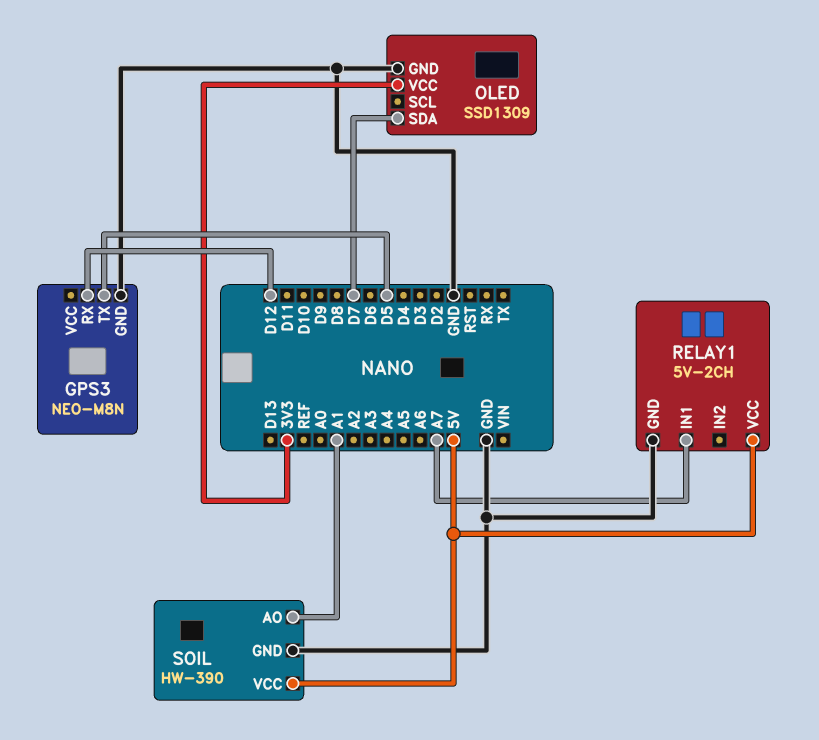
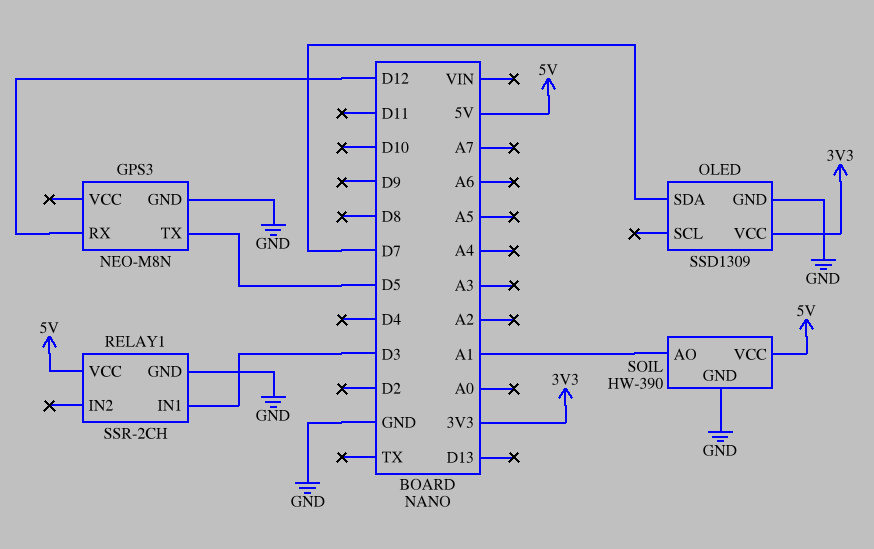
RELAY1: 5V-2CH -> SSR-2CH
RELAY1 pin IN1: A7 -> D3

